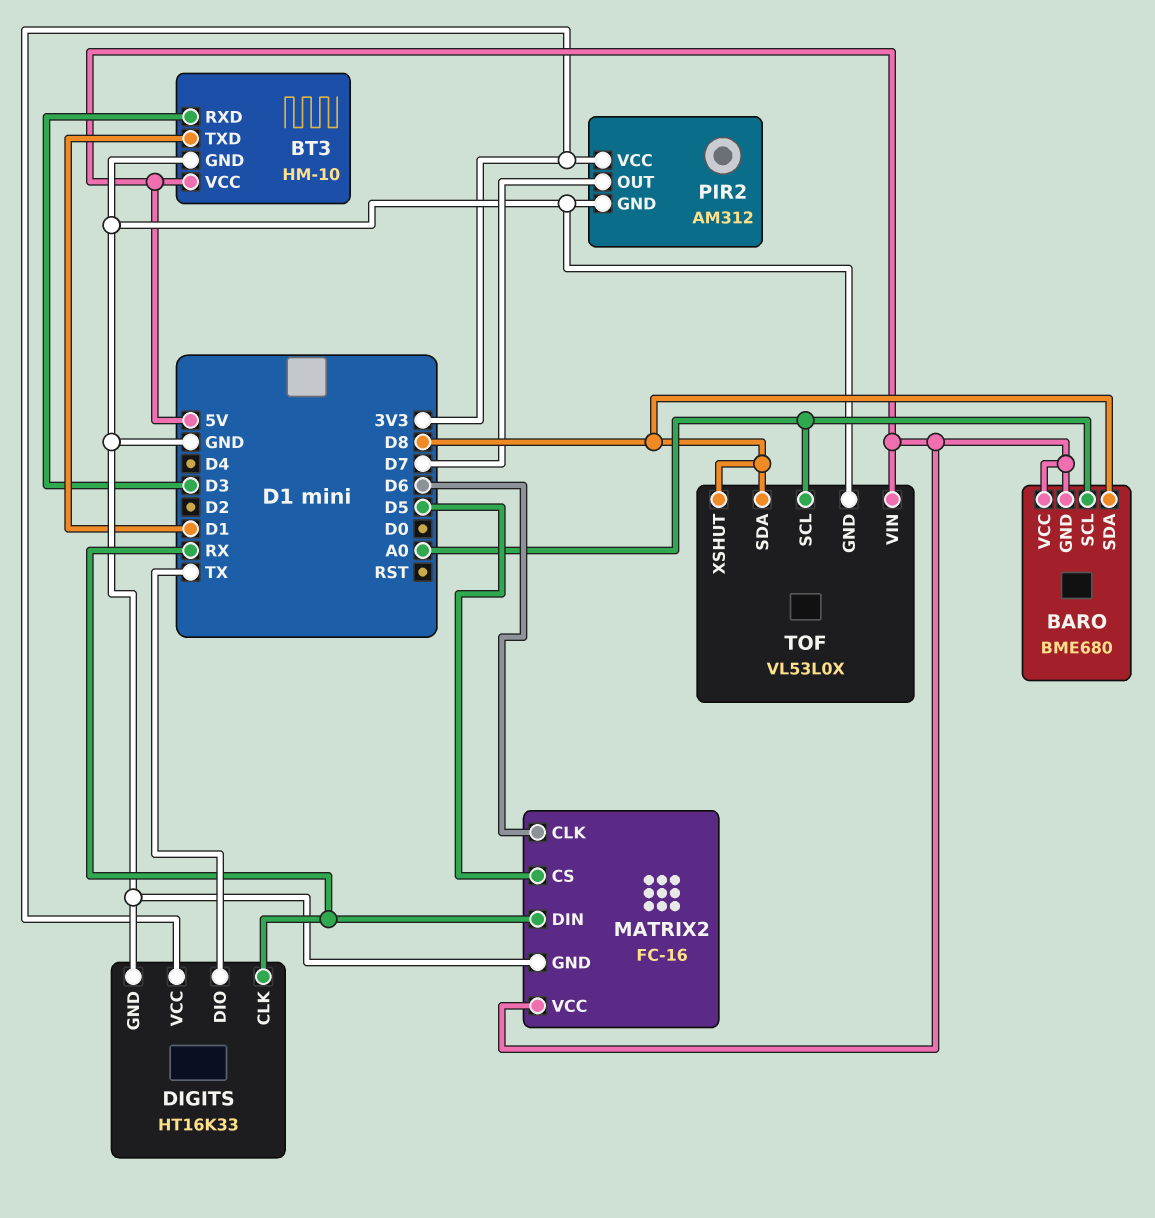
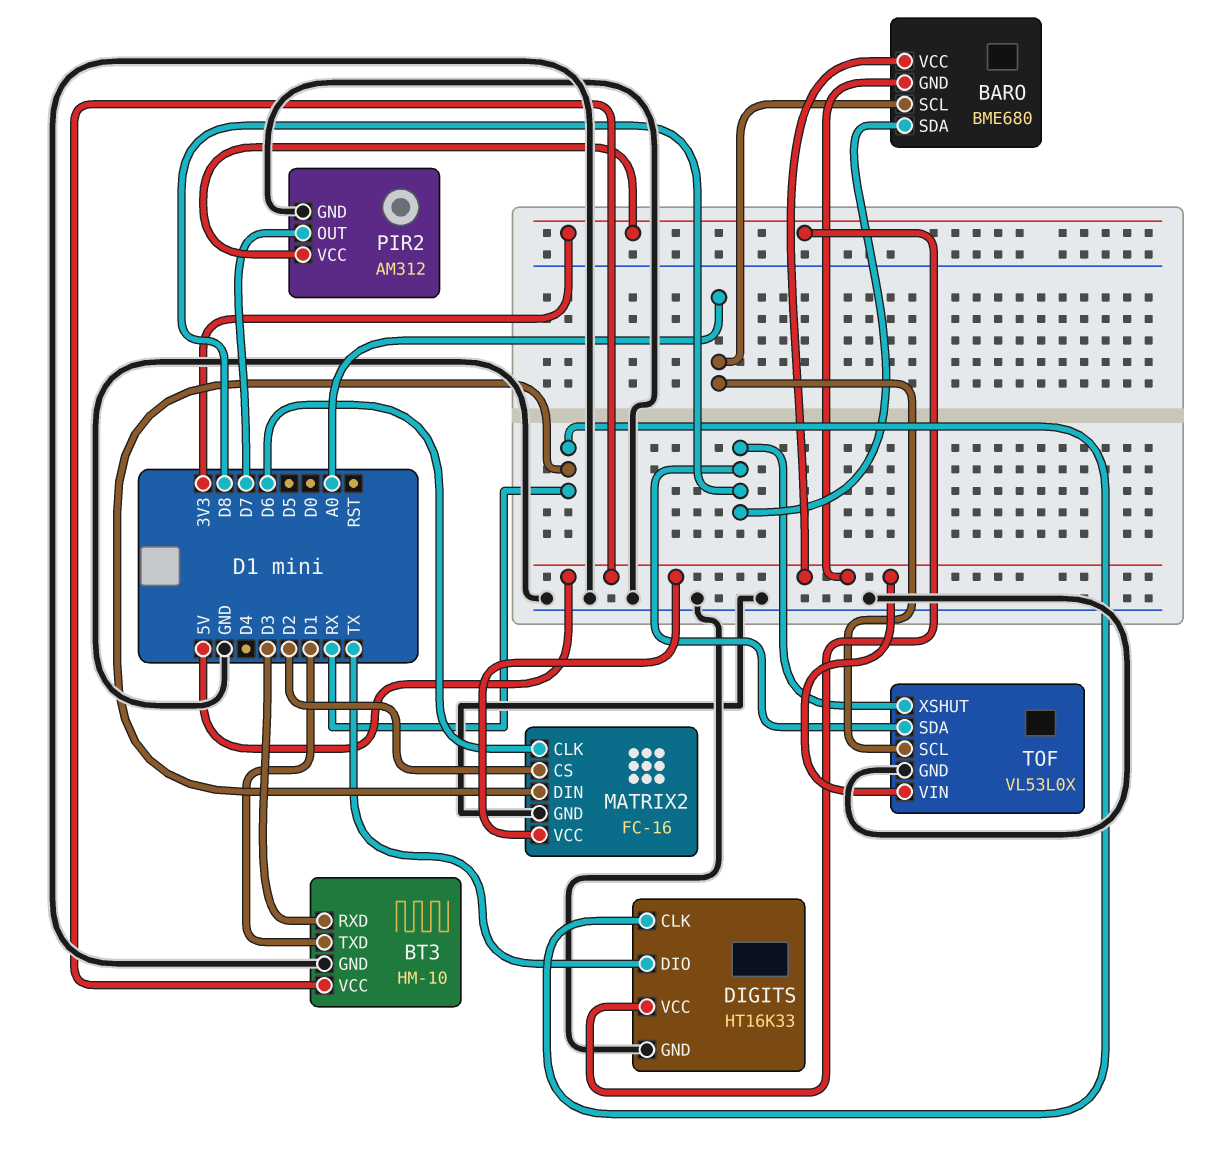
MATRIX2 pin CS: D5 -> D2

